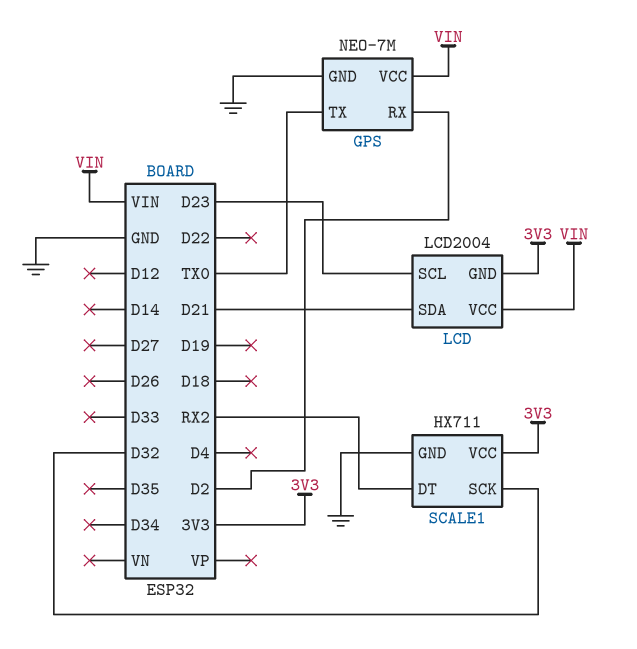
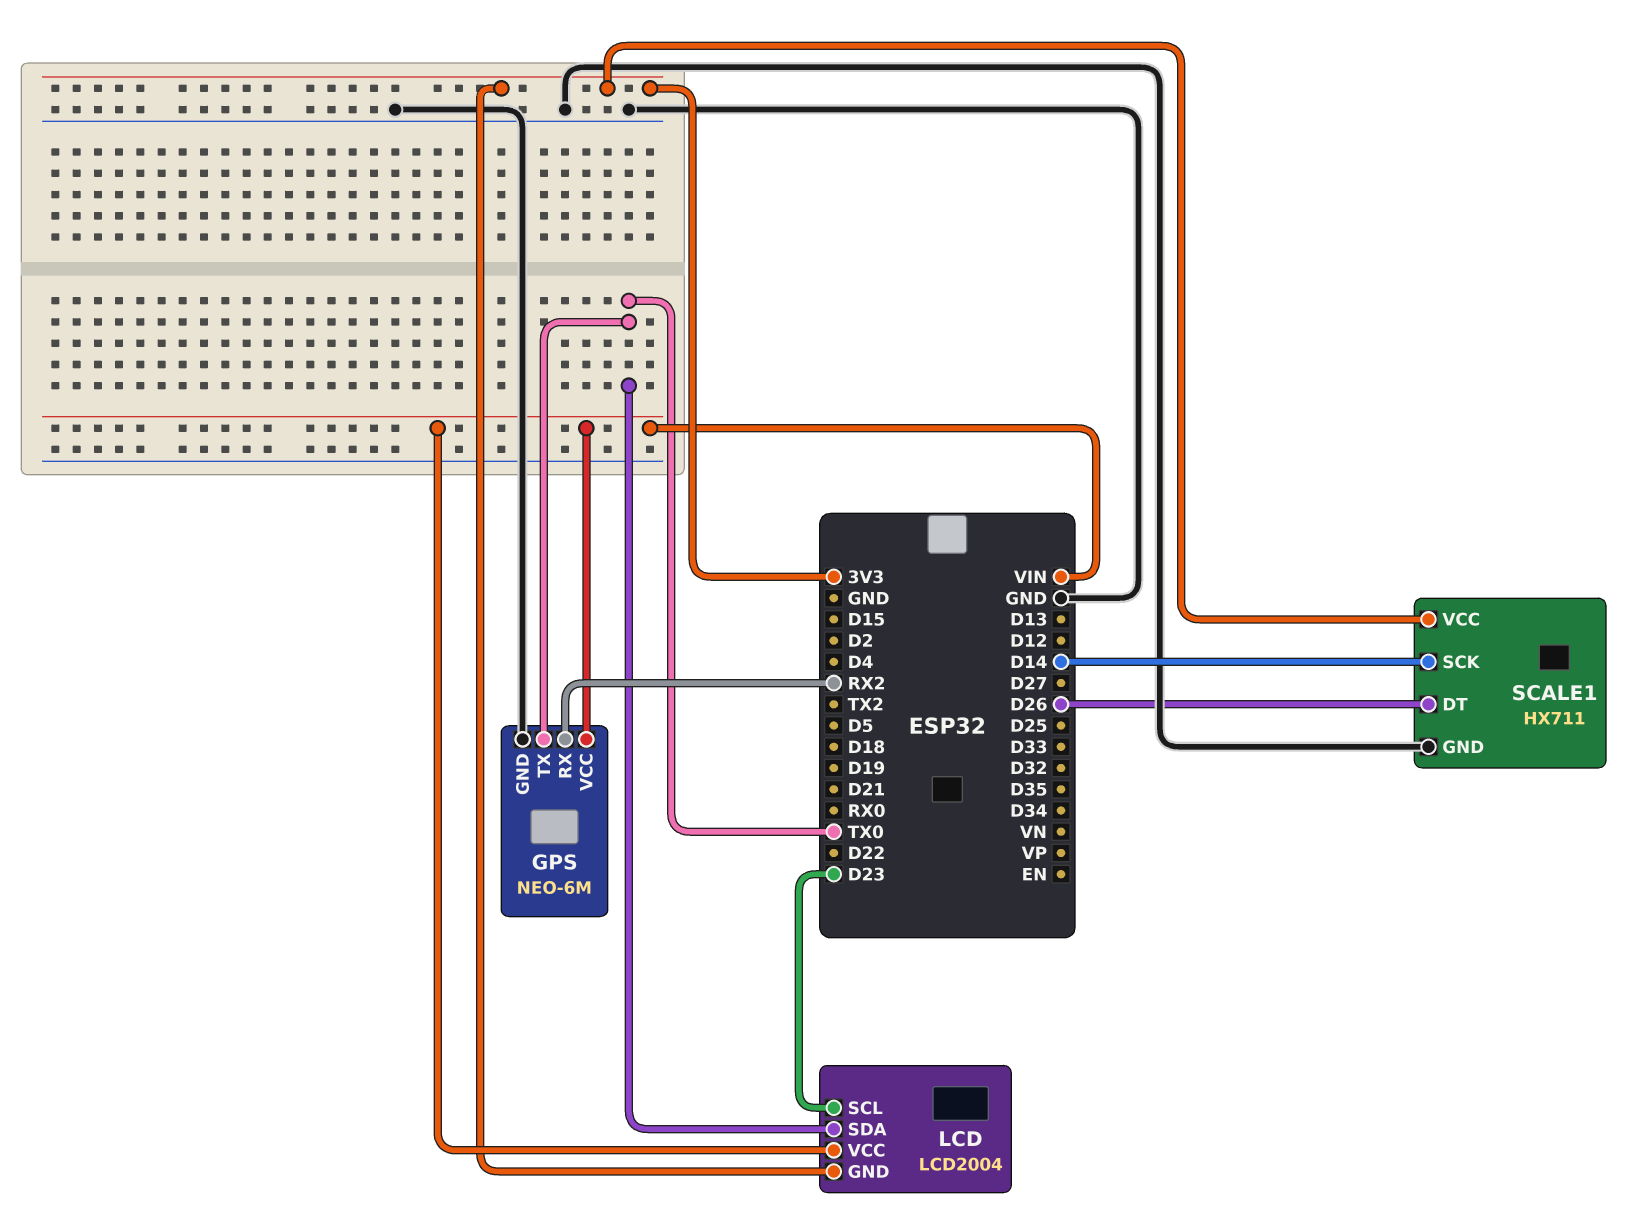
GPS: NEO-7M -> NEO-6M
GPS pin RX: D2 -> RX2
LCD pin SDA: D21 -> TX0
SCALE1 pin DT: RX2 -> D26
SCALE1 pin SCK: D32 -> D14

